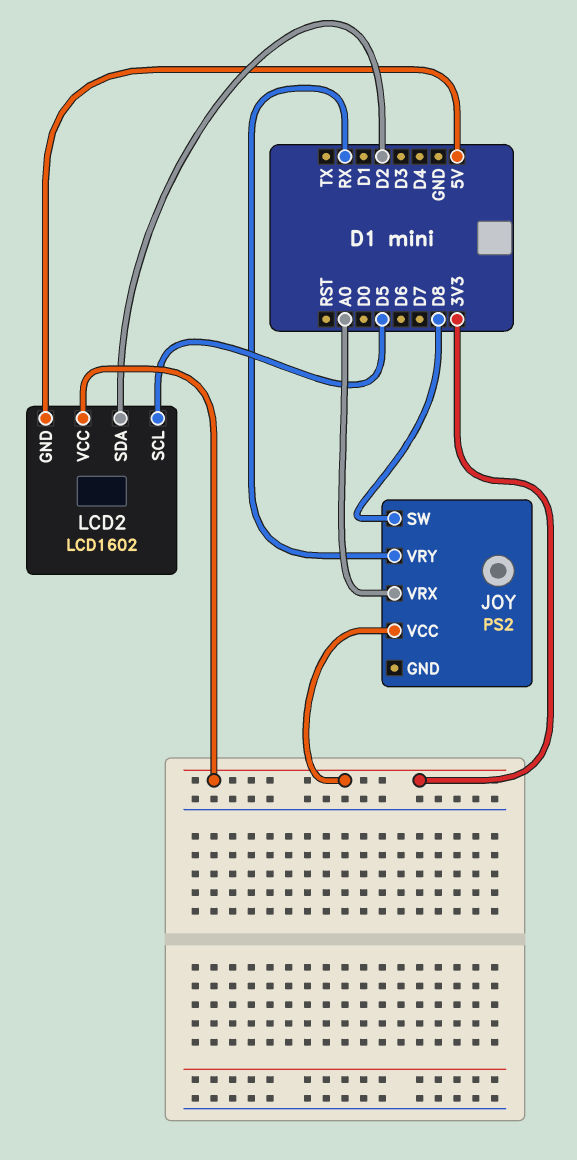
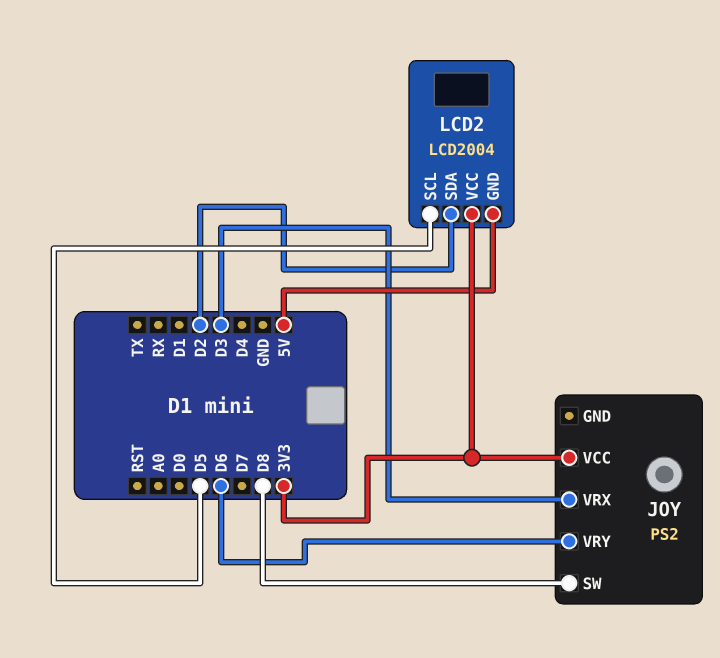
JOY pin VRX: A0 -> D3
JOY pin VRY: RX -> D6
LCD2: LCD1602 -> LCD2004

